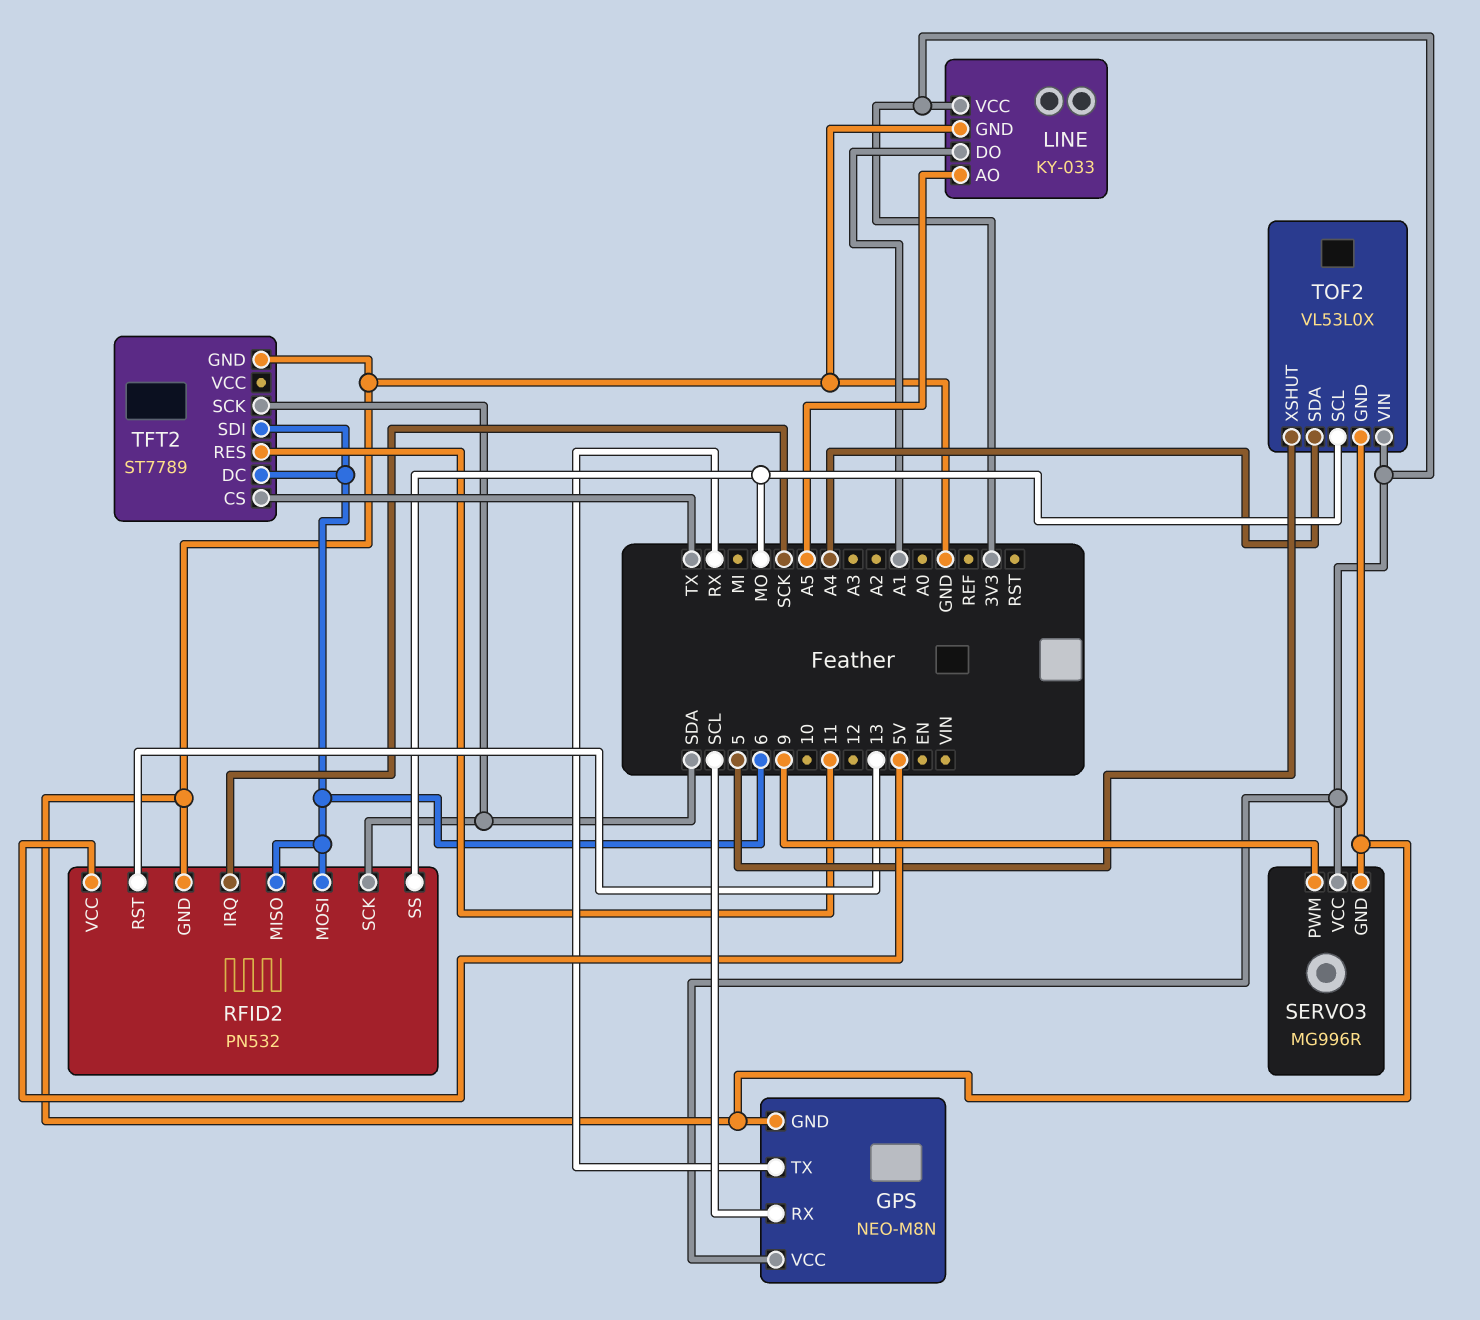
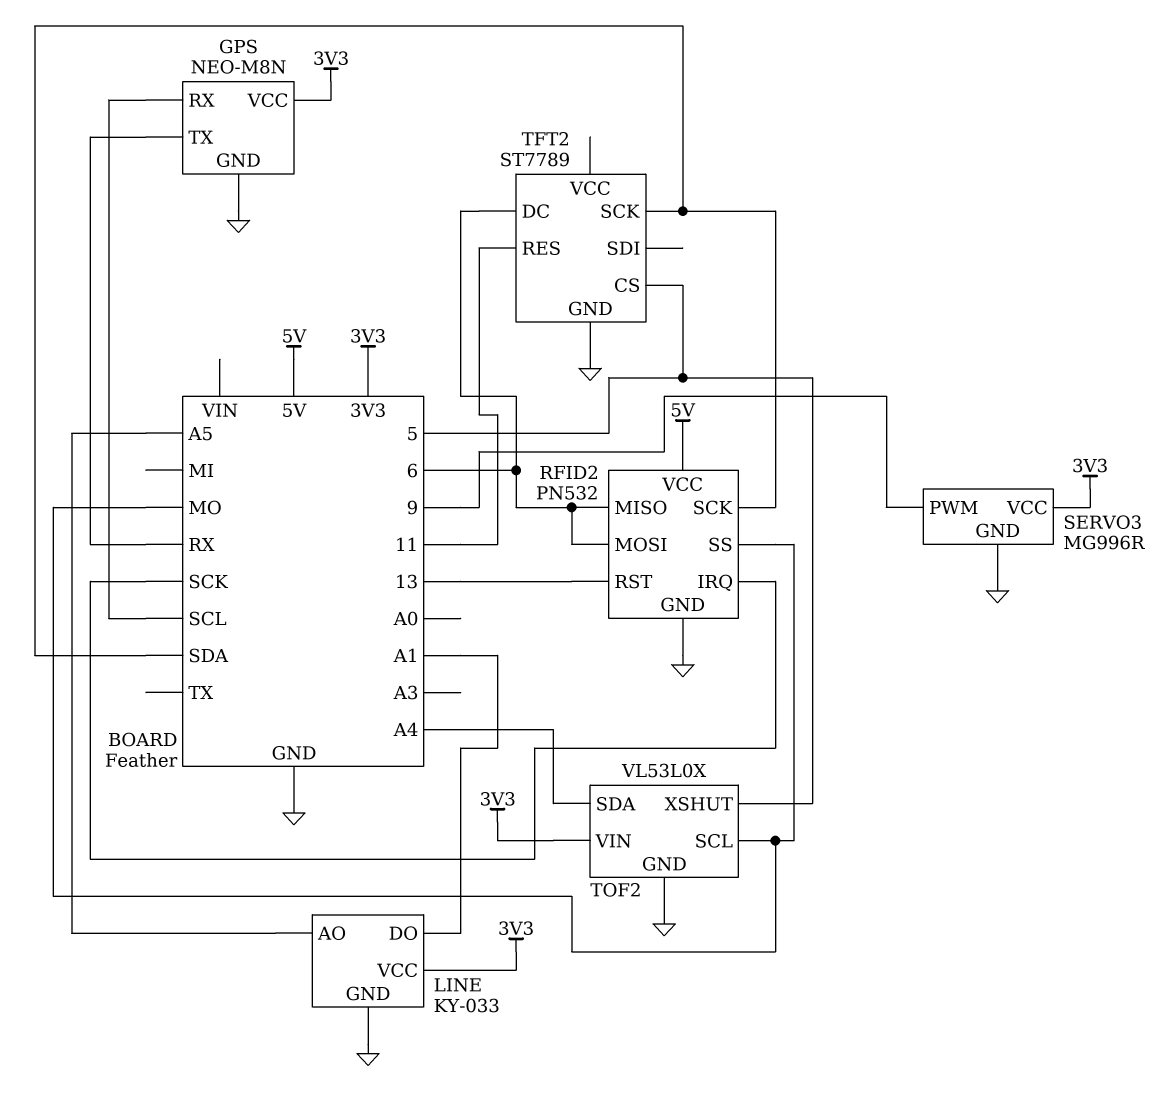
TFT2 pin CS: TX -> 5
TFT2 pin SDI: 6 -> none

